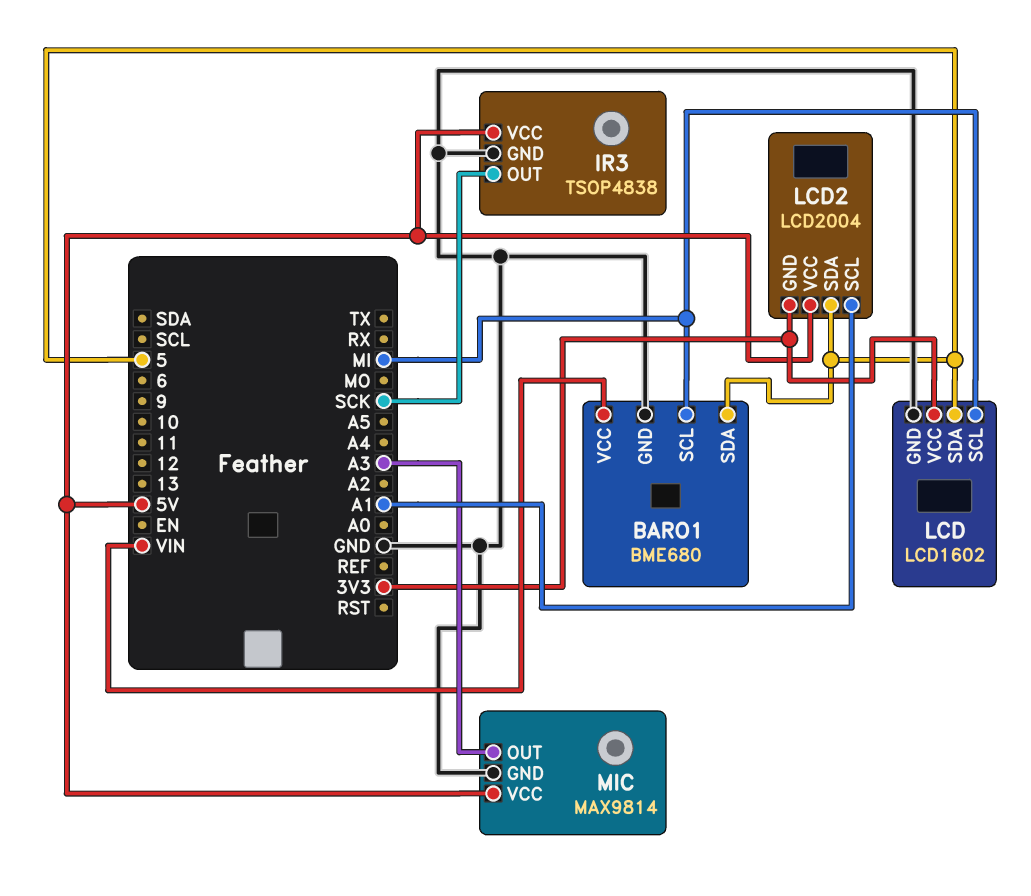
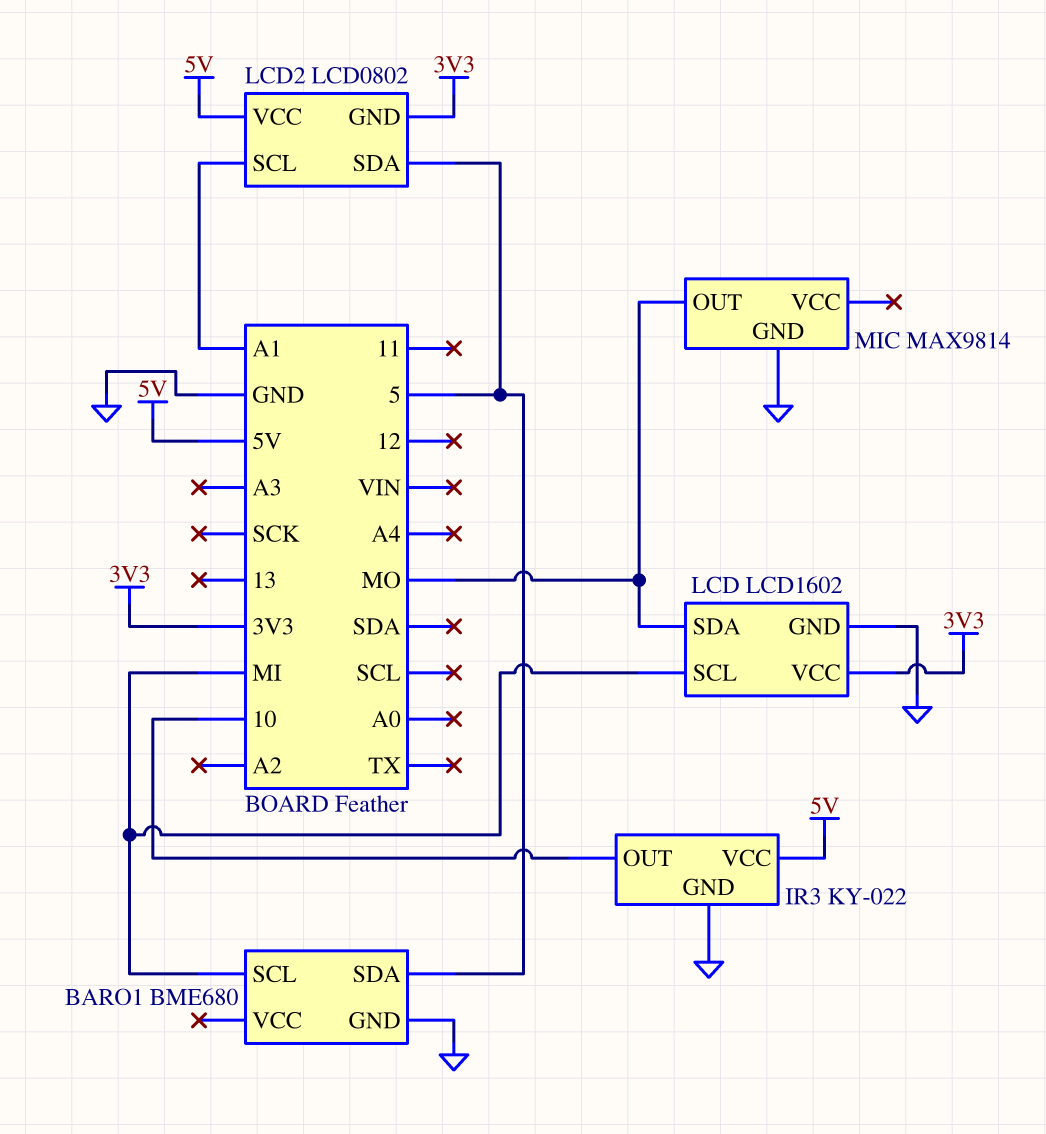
BARO1 pin VCC: VIN -> none
IR3: TSOP4838 -> KY-022
IR3 pin OUT: SCK -> 10
LCD pin SDA: 5 -> MO
LCD2: LCD2004 -> LCD0802
MIC pin OUT: A3 -> MO
MIC pin VCC: 5V -> none

